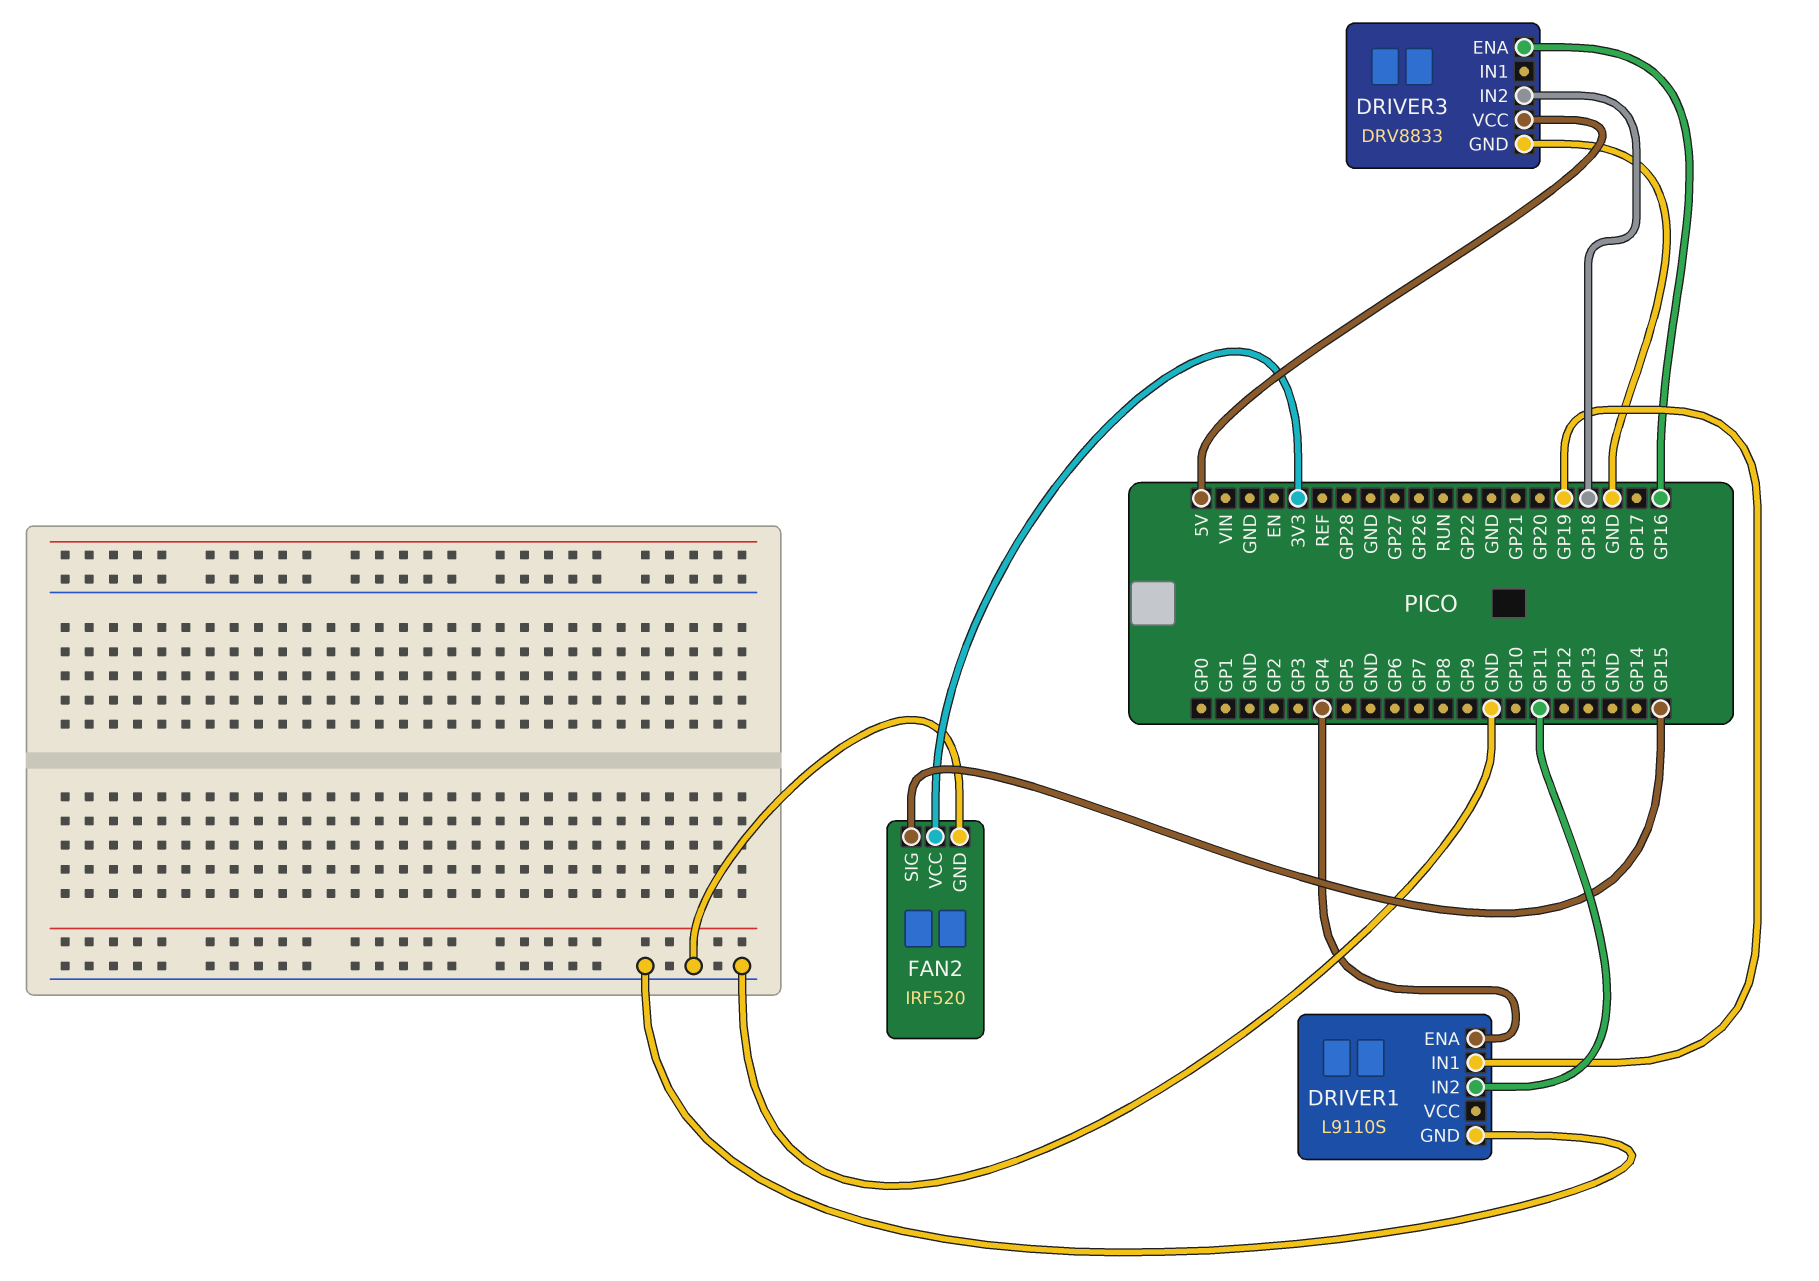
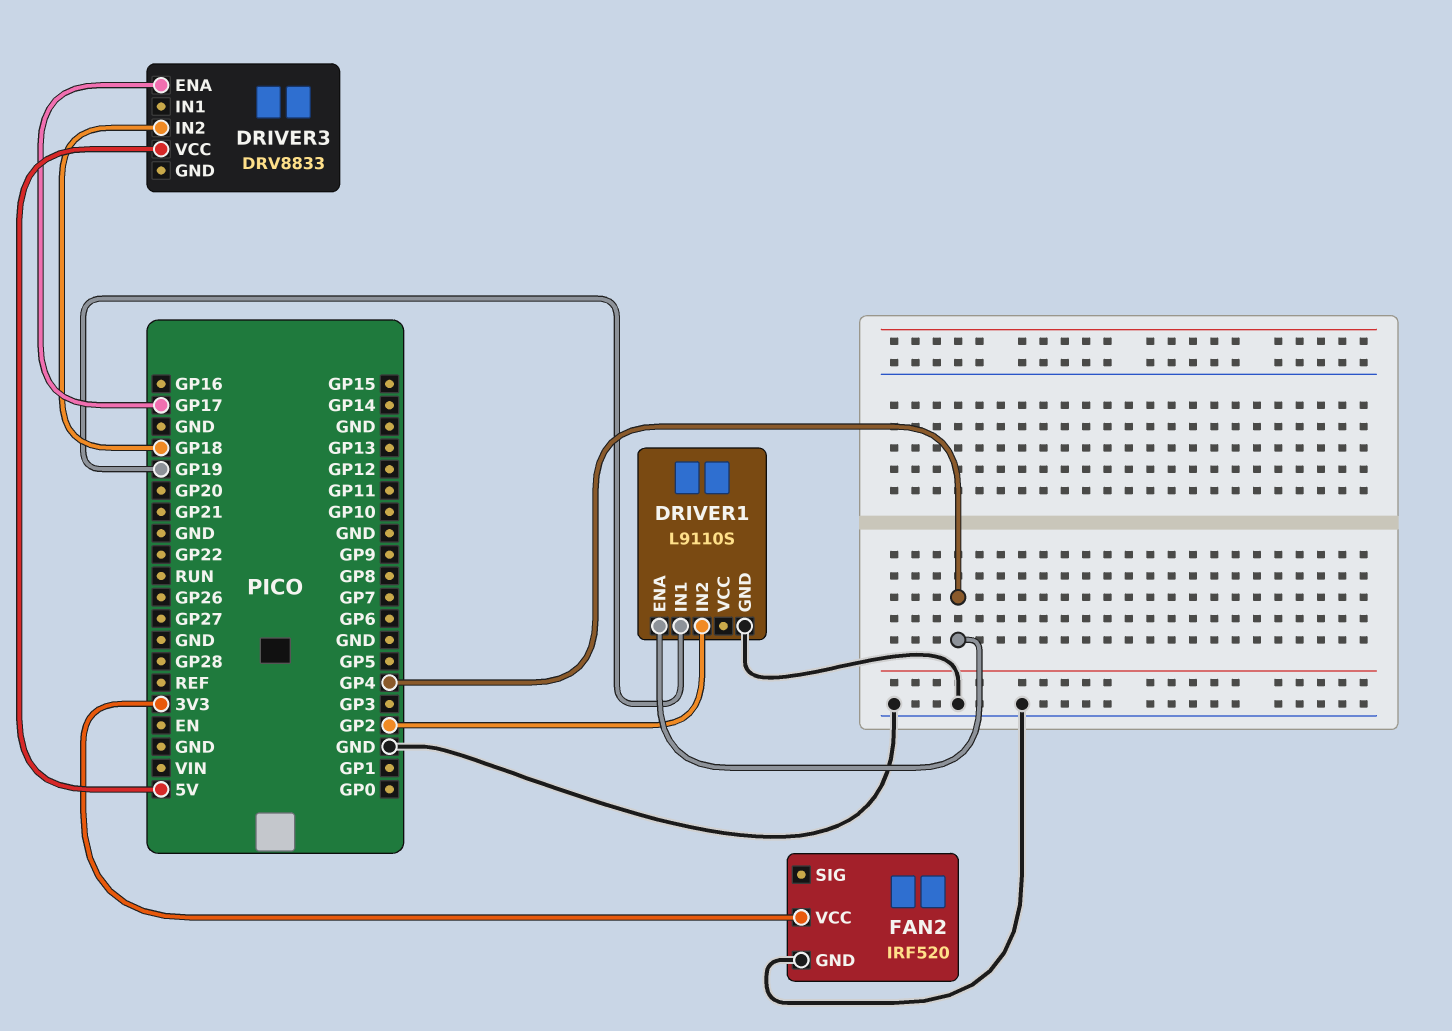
DRIVER1 pin IN2: GP11 -> GP2
DRIVER3 pin ENA: GP16 -> GP17
DRIVER3 pin GND: GND -> none
FAN2 pin SIG: GP15 -> none

